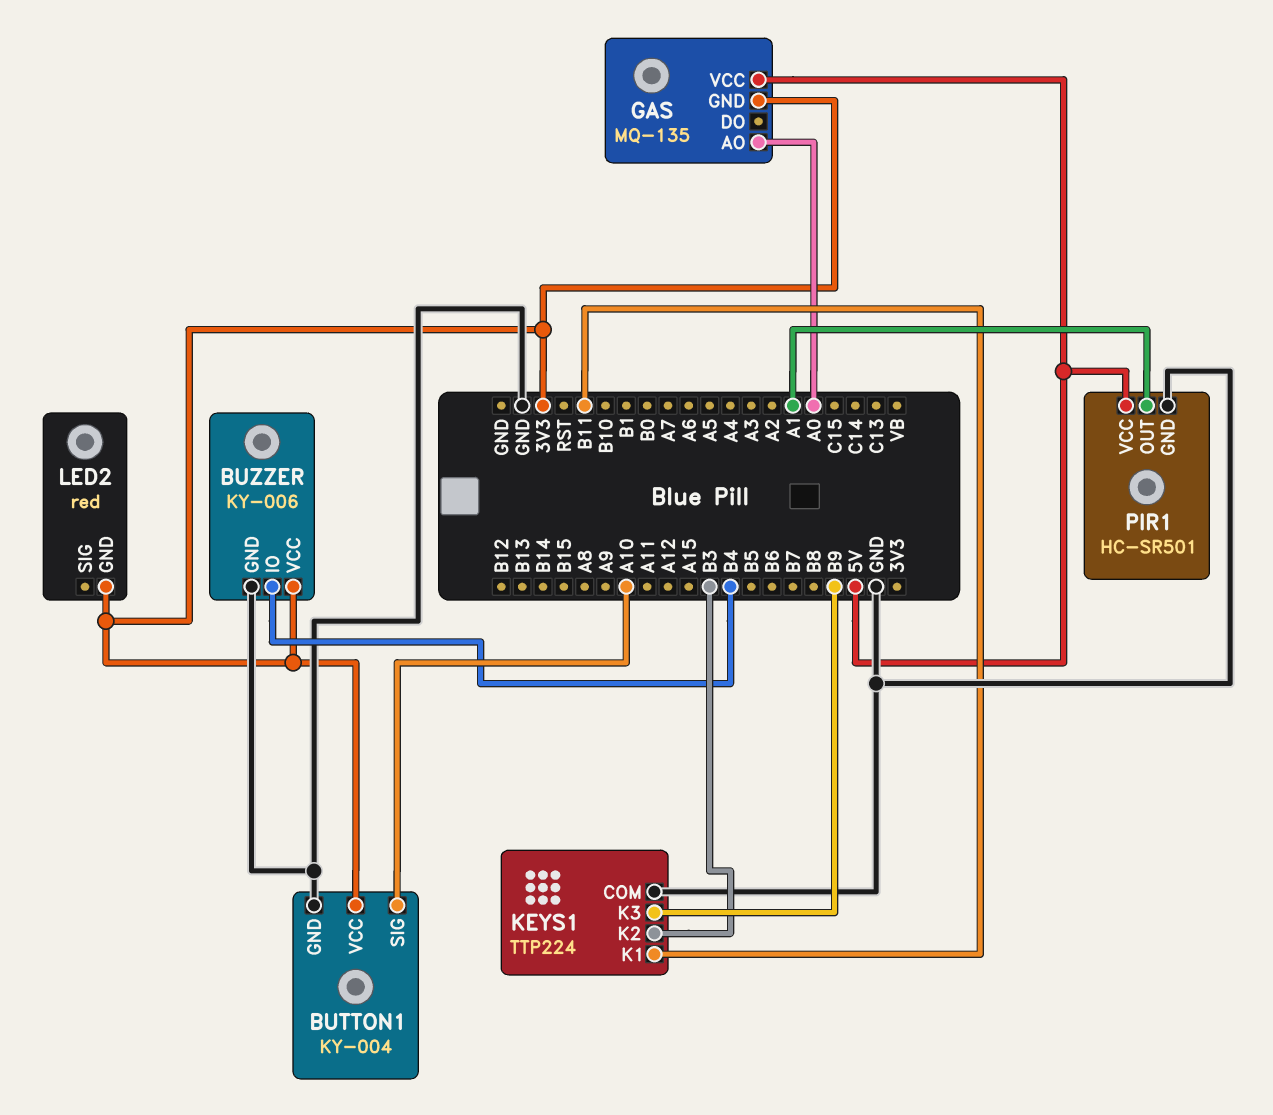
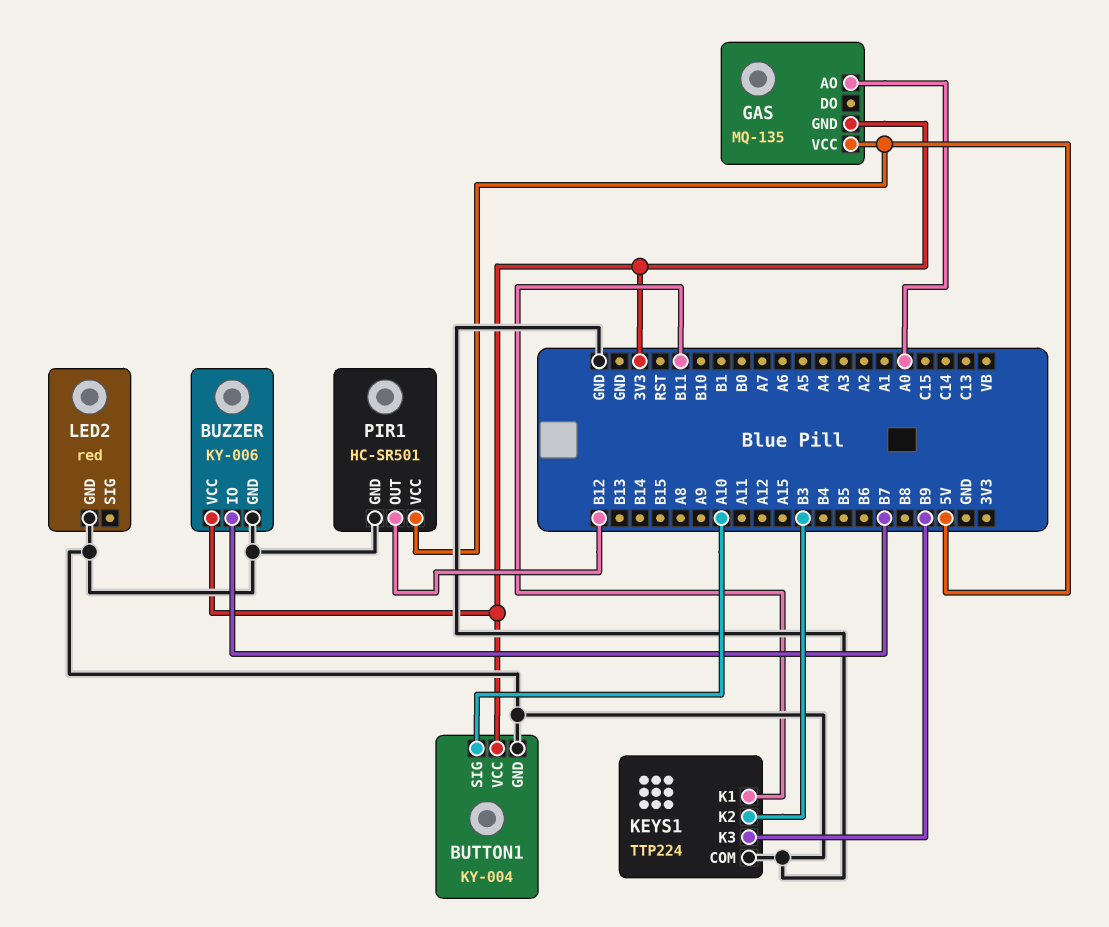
BUZZER pin IO: B4 -> B7
LED2 pin GND: 3V3 -> GND
PIR1 pin OUT: A1 -> B12

